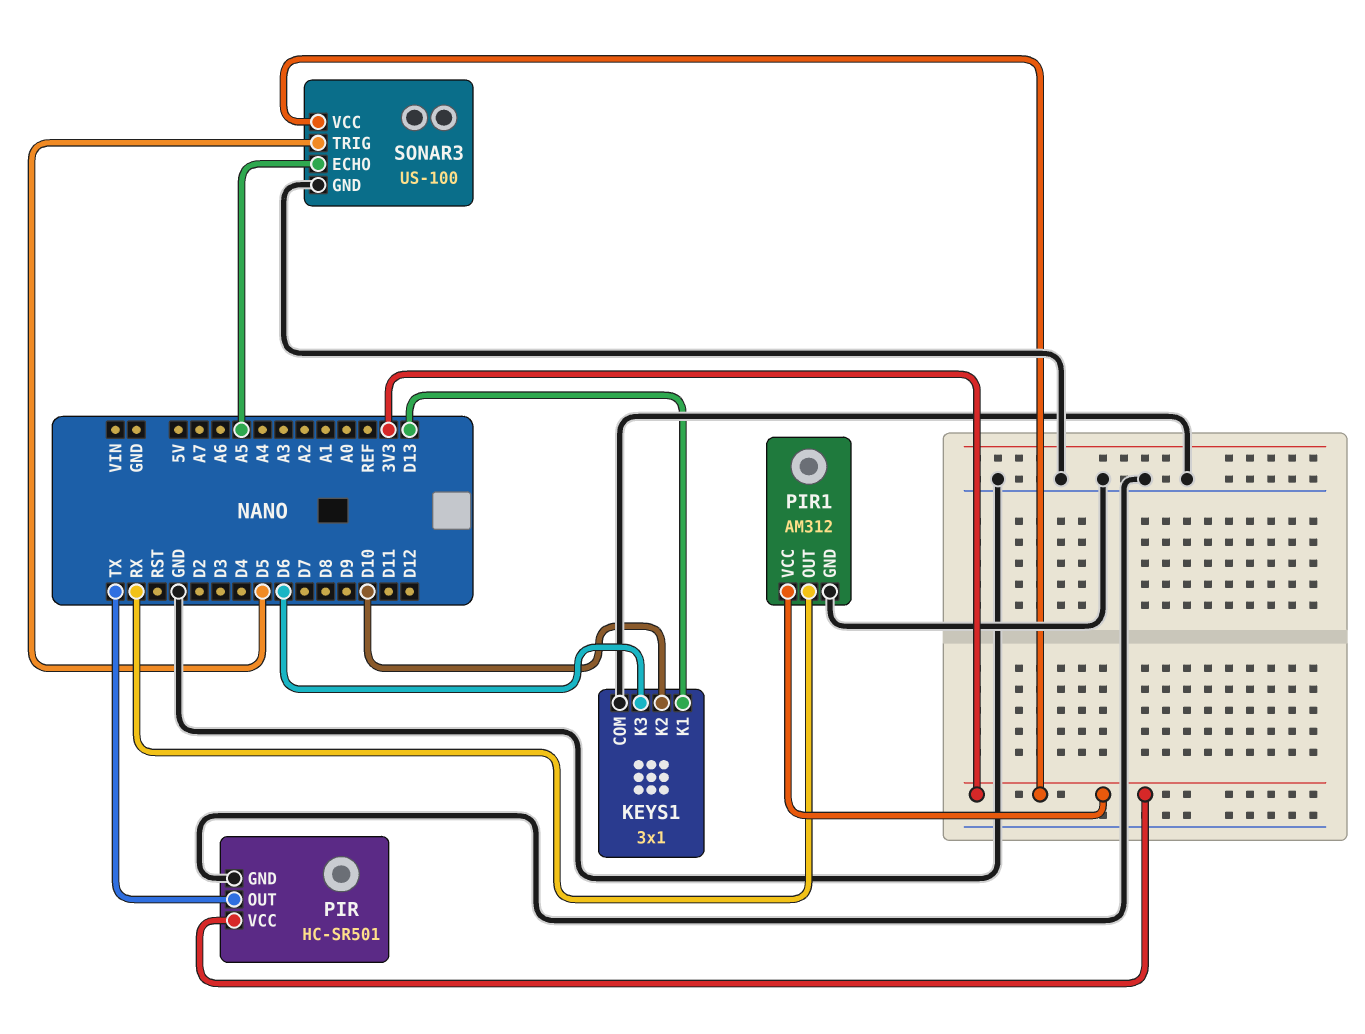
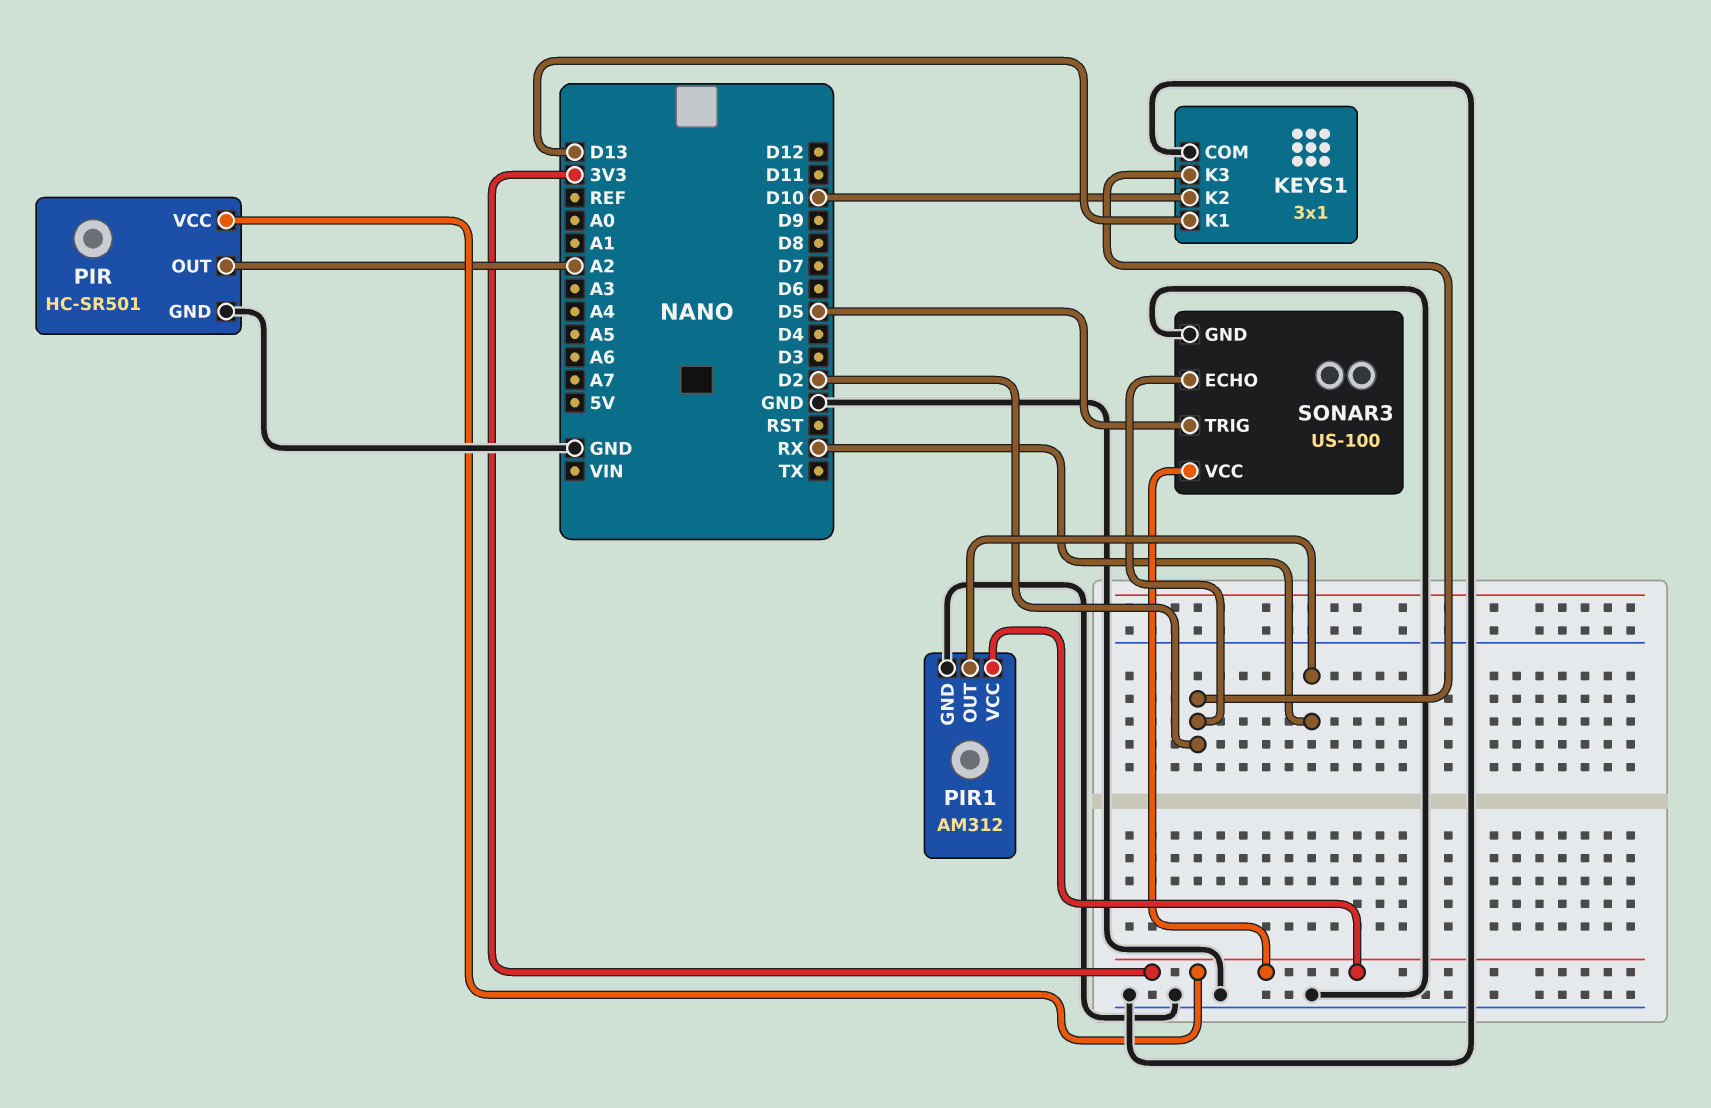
KEYS1 pin K3: D6 -> D2
PIR pin OUT: TX -> A2
SONAR3 pin ECHO: A5 -> D2

